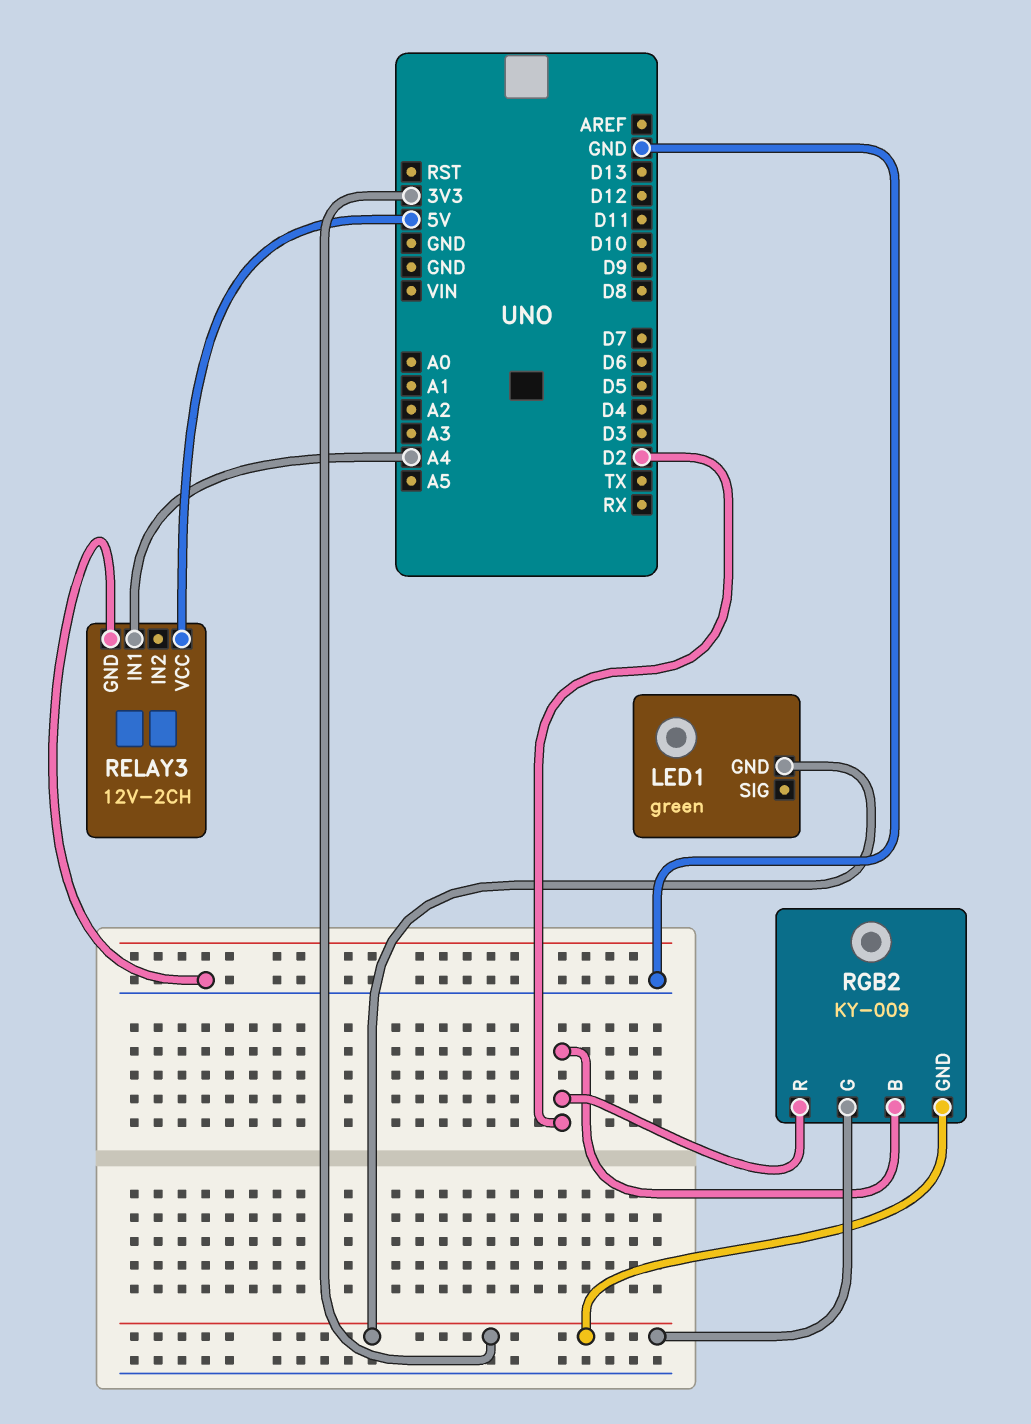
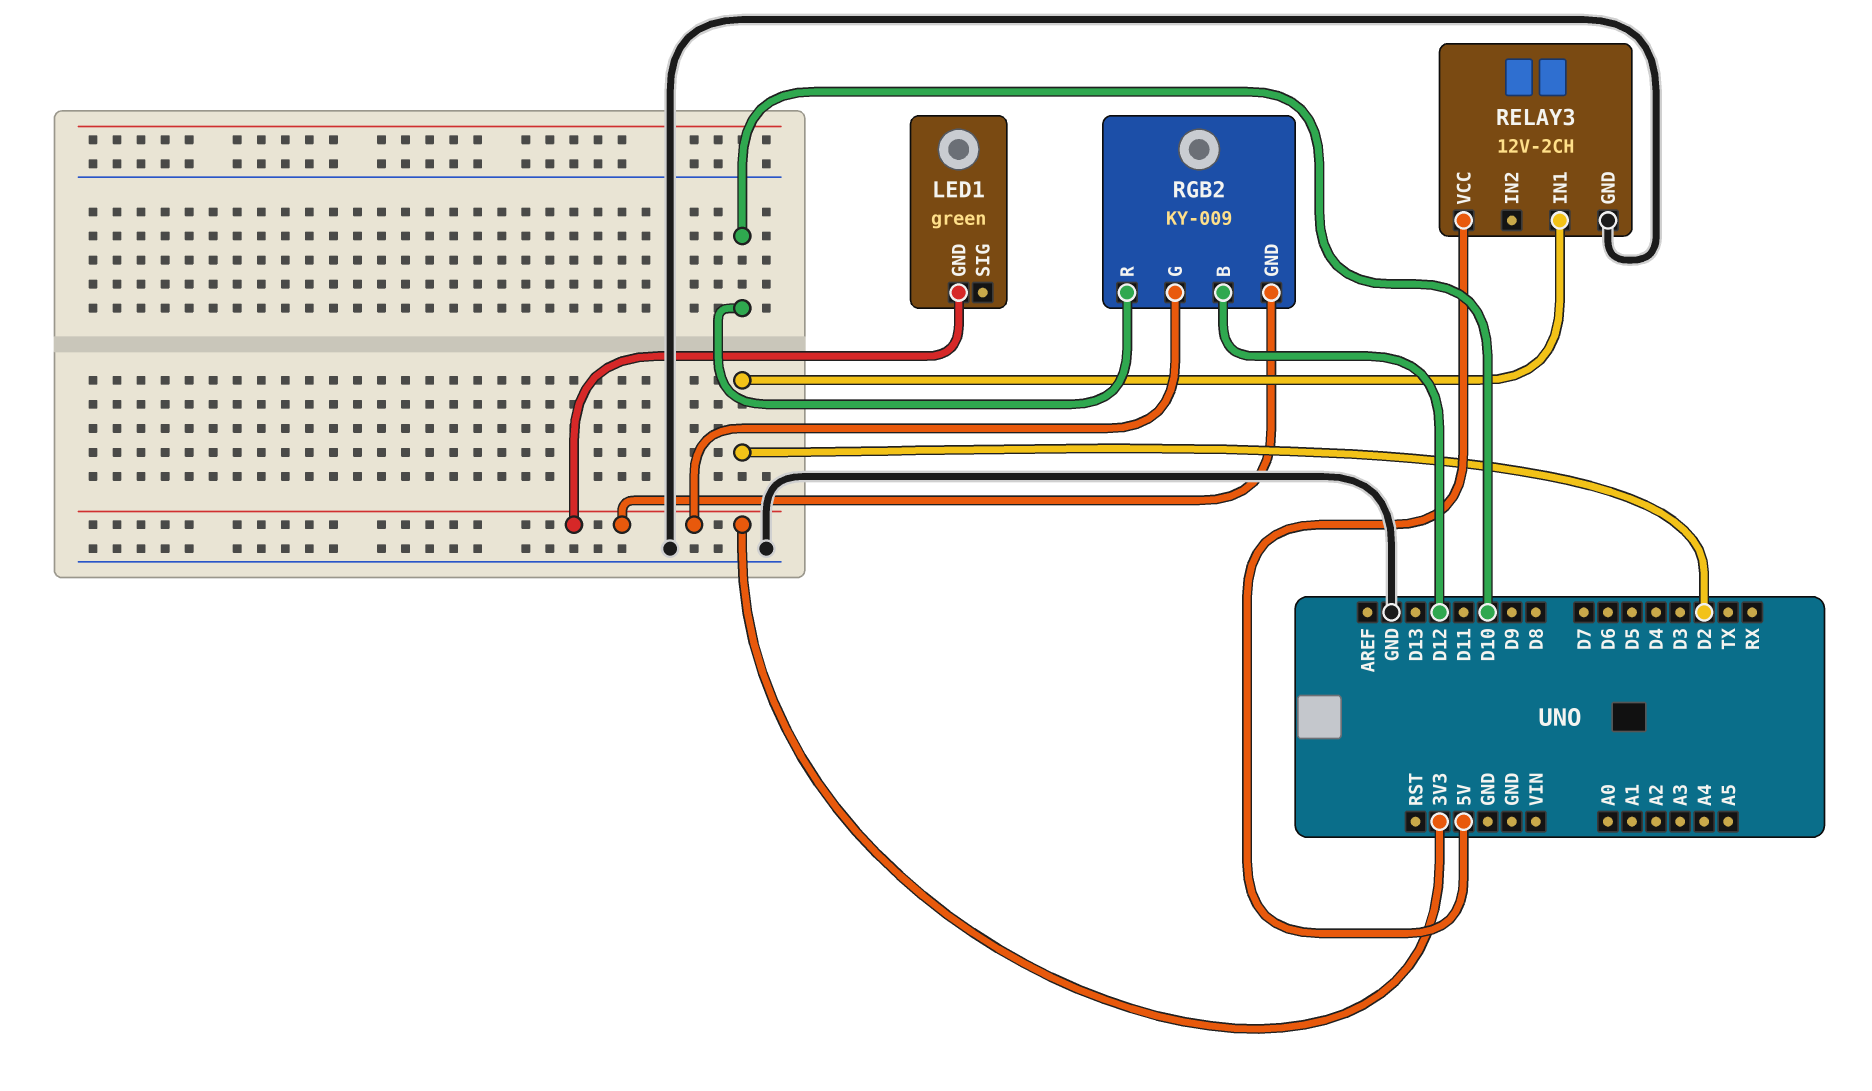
RELAY3 pin IN1: A4 -> D2
RGB2 pin B: D2 -> D12
RGB2 pin R: D2 -> D10

